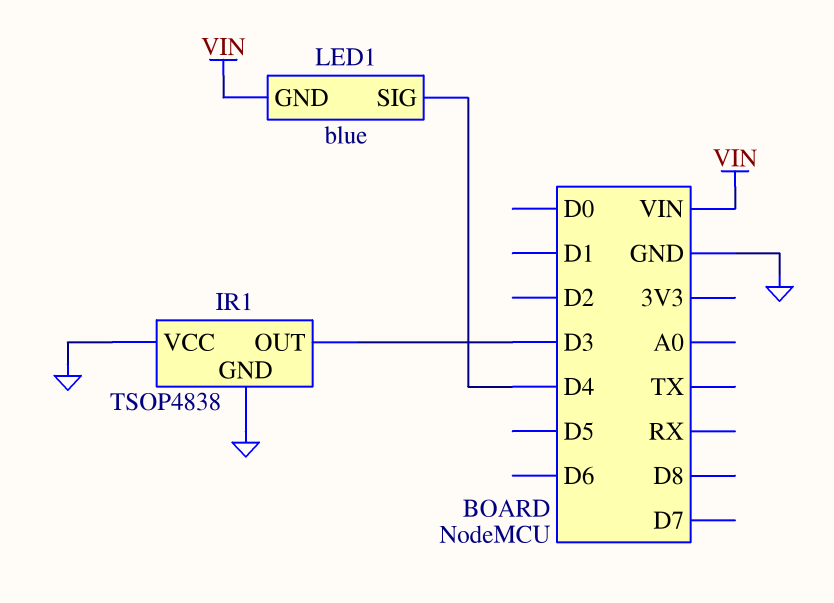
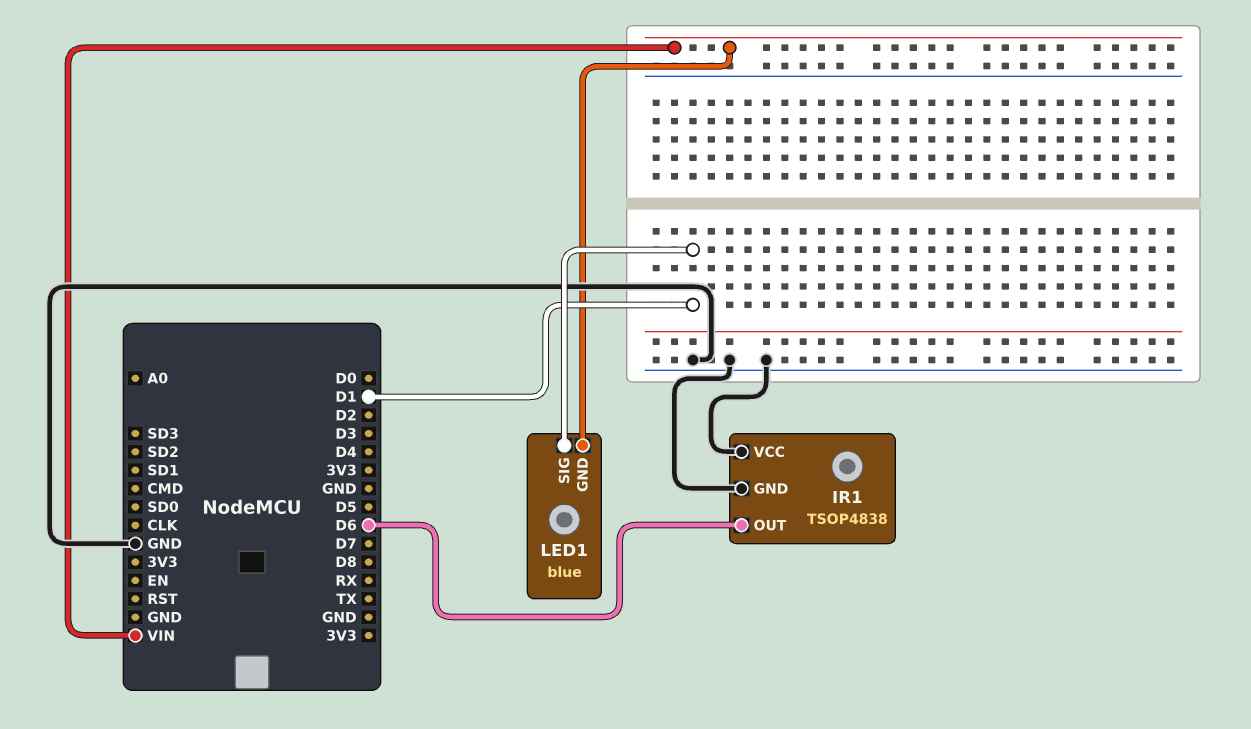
IR1 pin OUT: D3 -> D6
LED1 pin SIG: D4 -> D1

